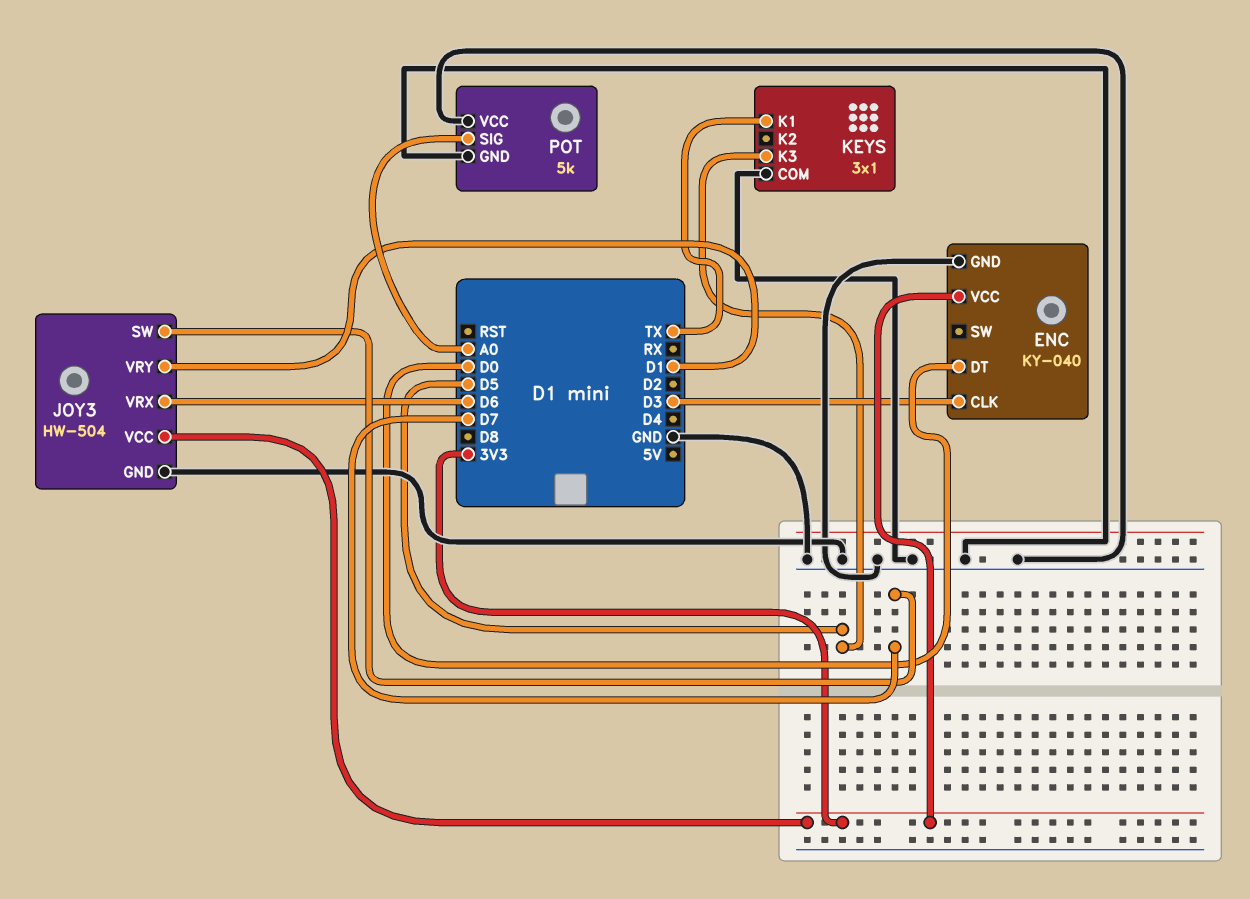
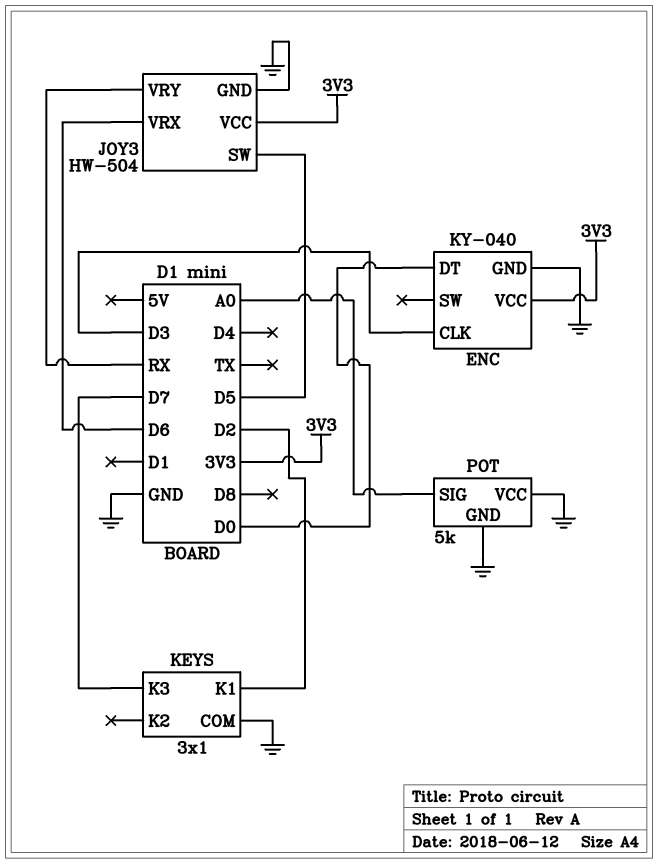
JOY3 pin SW: D7 -> D5
JOY3 pin VRY: D1 -> RX
KEYS pin K1: TX -> D2
KEYS pin K3: D5 -> D7

